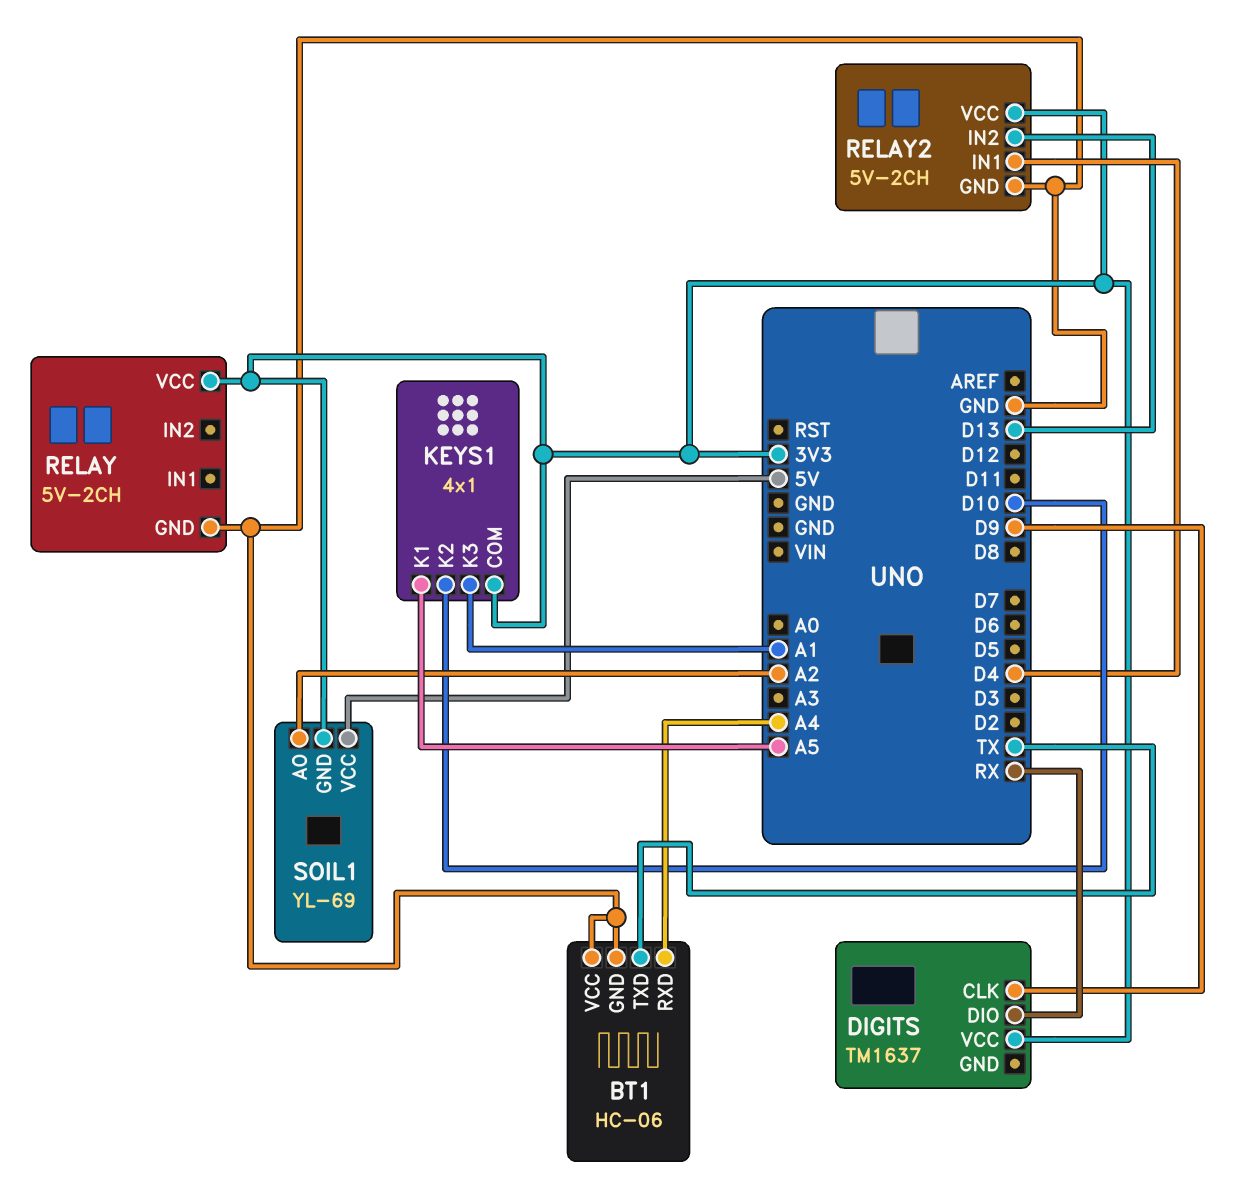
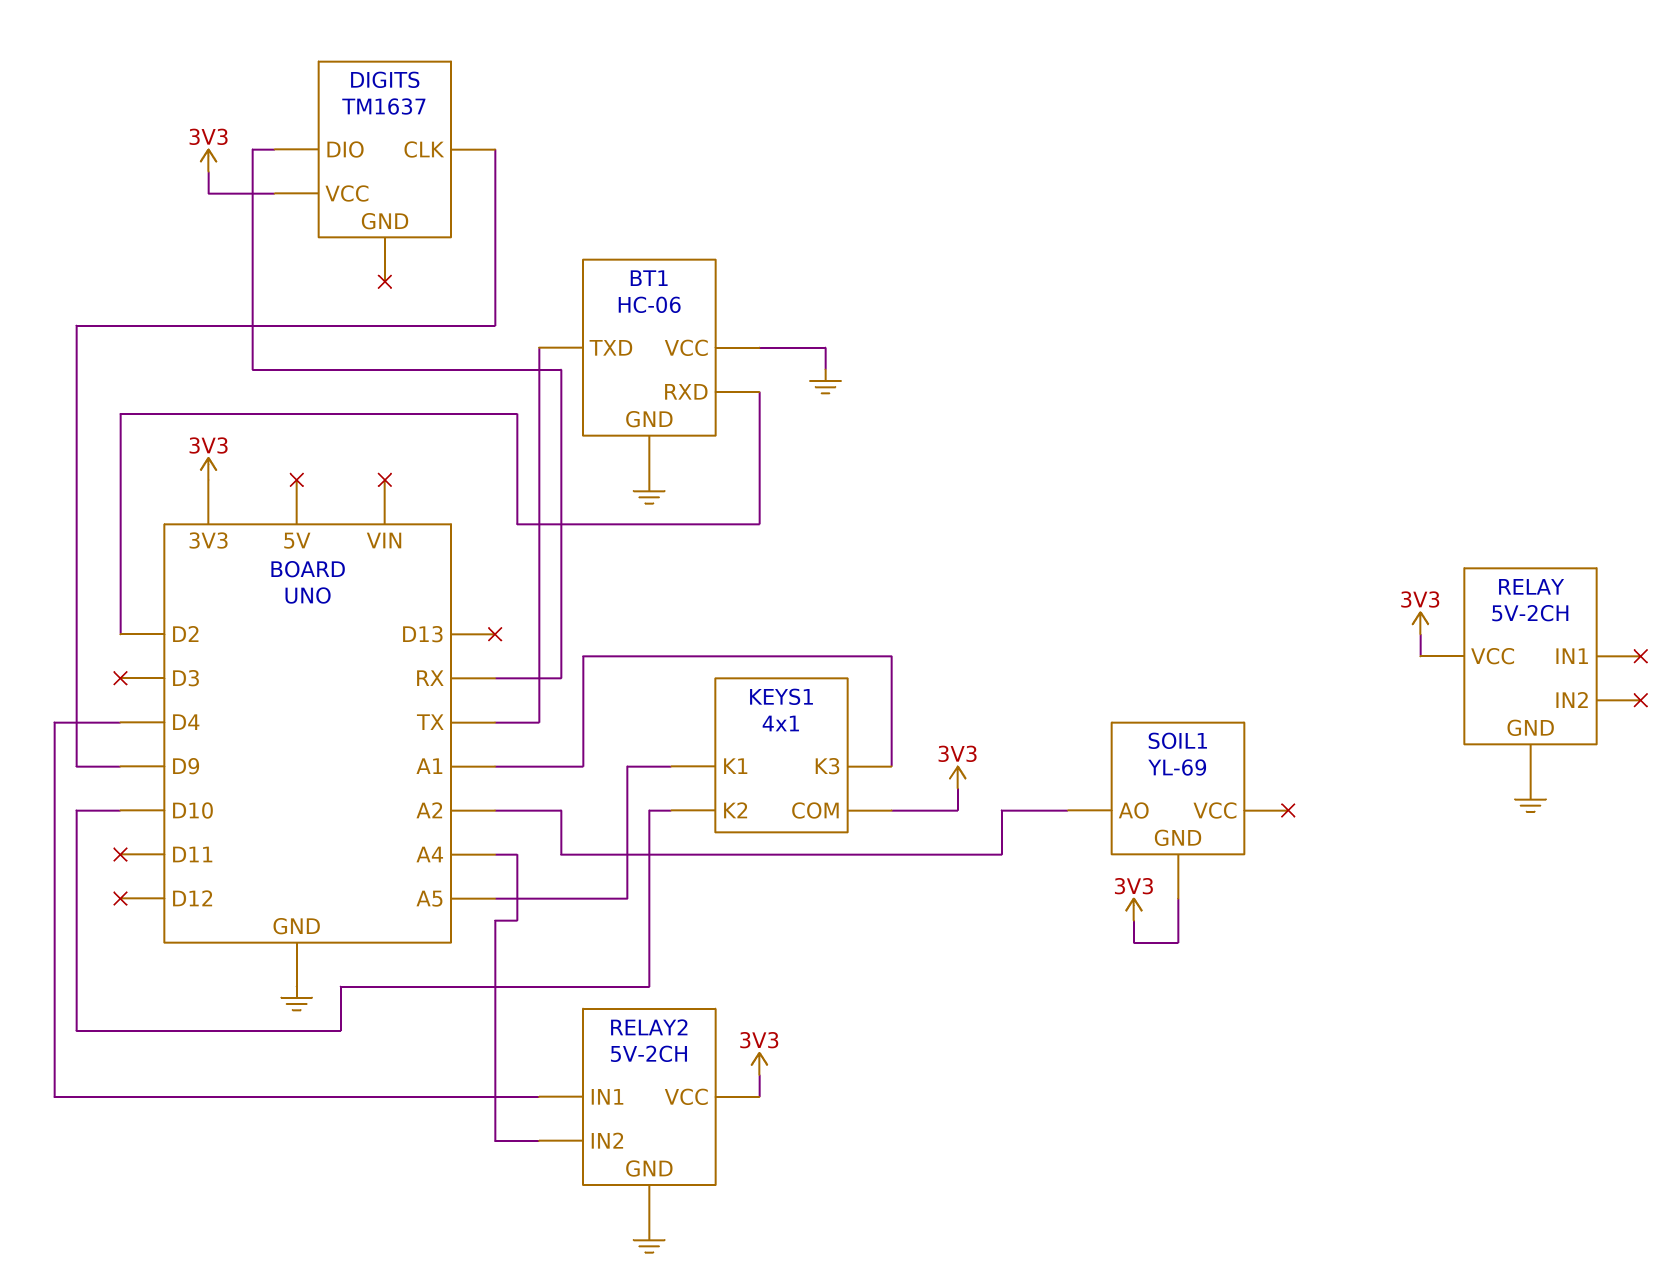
BT1 pin RXD: A4 -> D2
RELAY2 pin IN2: D13 -> A4
SOIL1 pin VCC: 5V -> none

